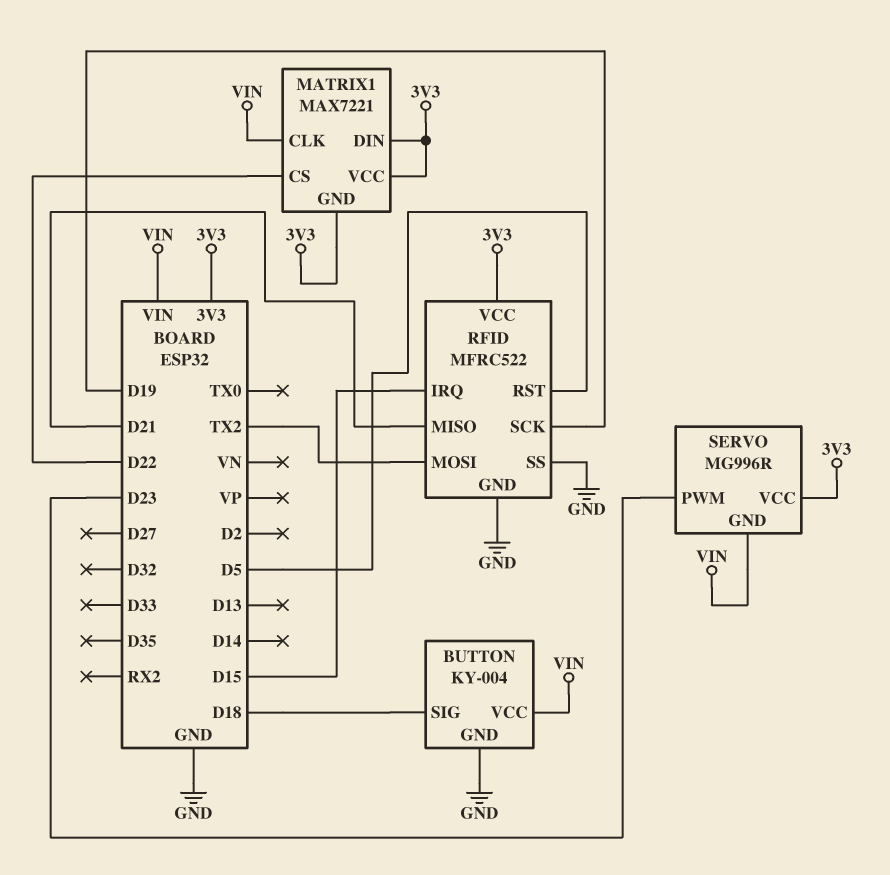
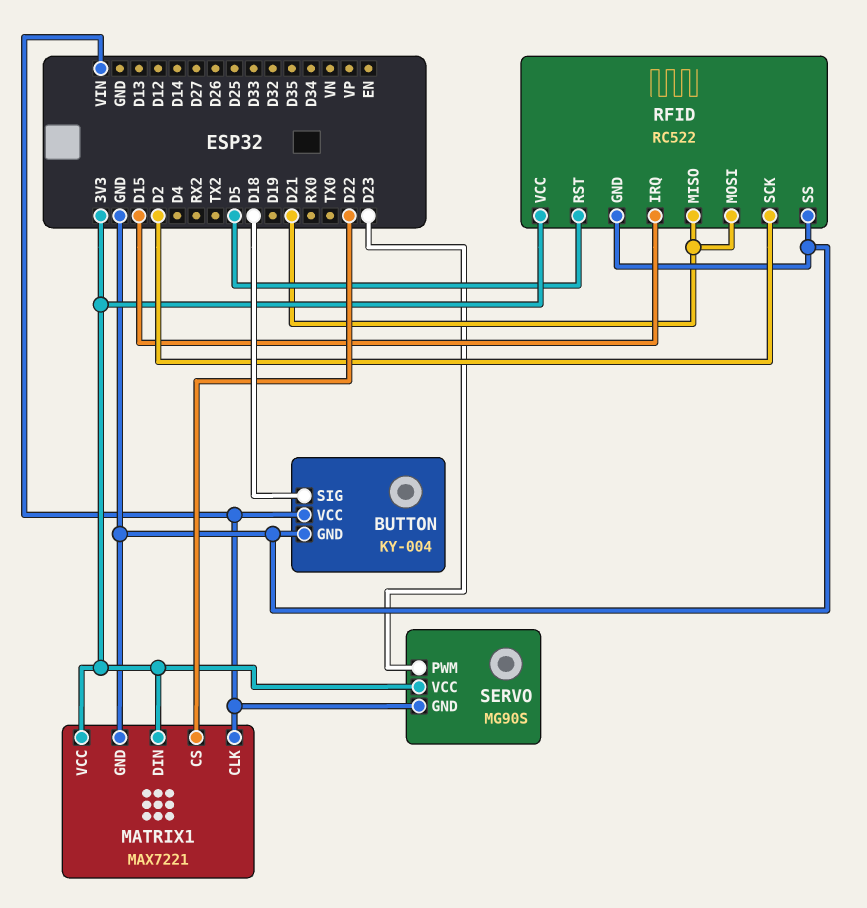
MATRIX1 pin GND: 3V3 -> GND
RFID: MFRC522 -> RC522
RFID pin MOSI: TX2 -> D21
RFID pin SCK: D19 -> D2
SERVO: MG996R -> MG90S

